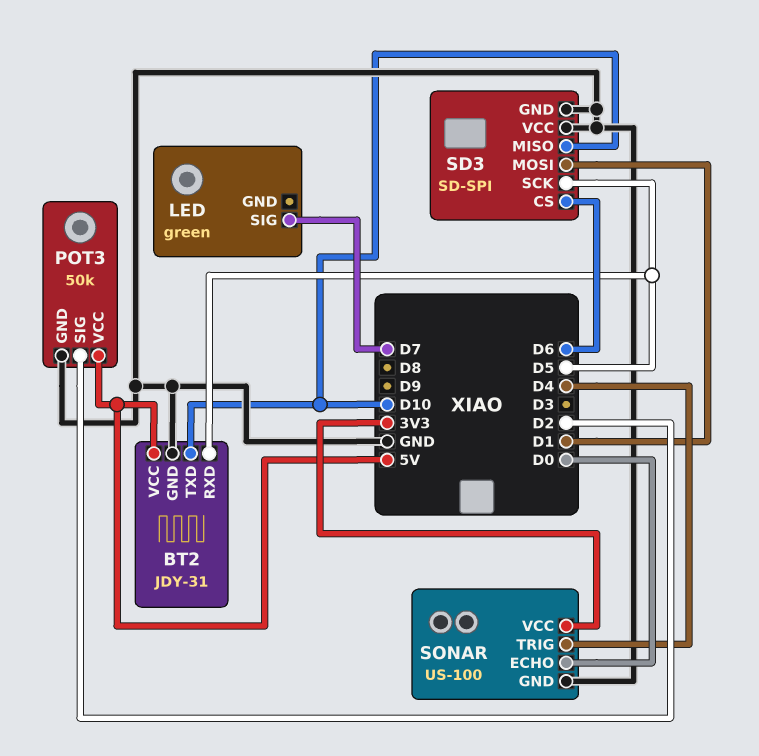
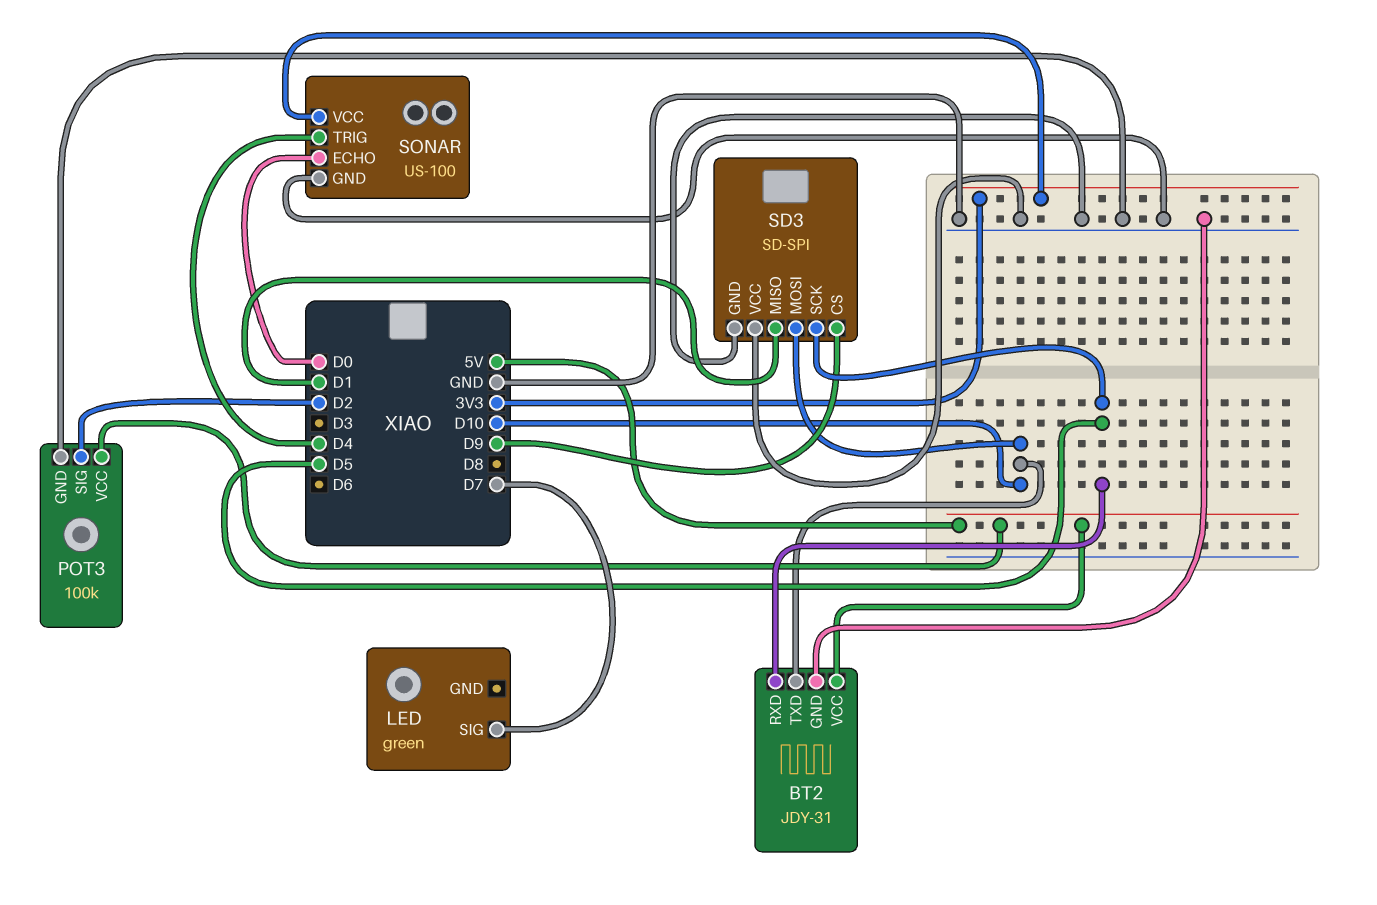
POT3: 50k -> 100k
SD3 pin CS: D6 -> D9
SD3 pin MISO: D10 -> D1
SD3 pin MOSI: D1 -> D10

